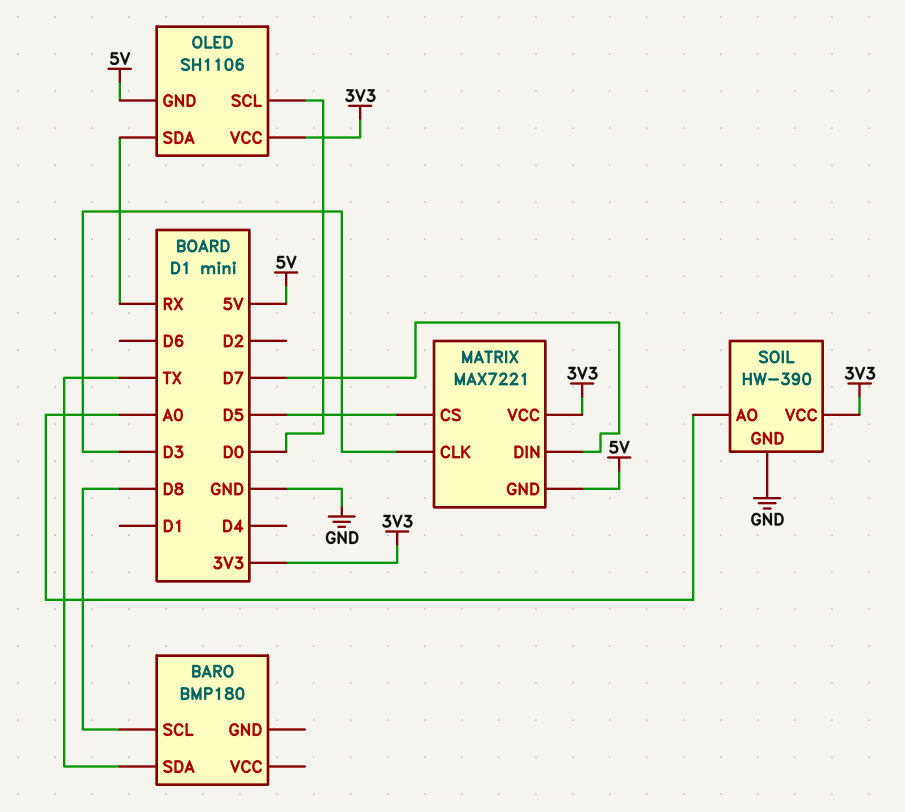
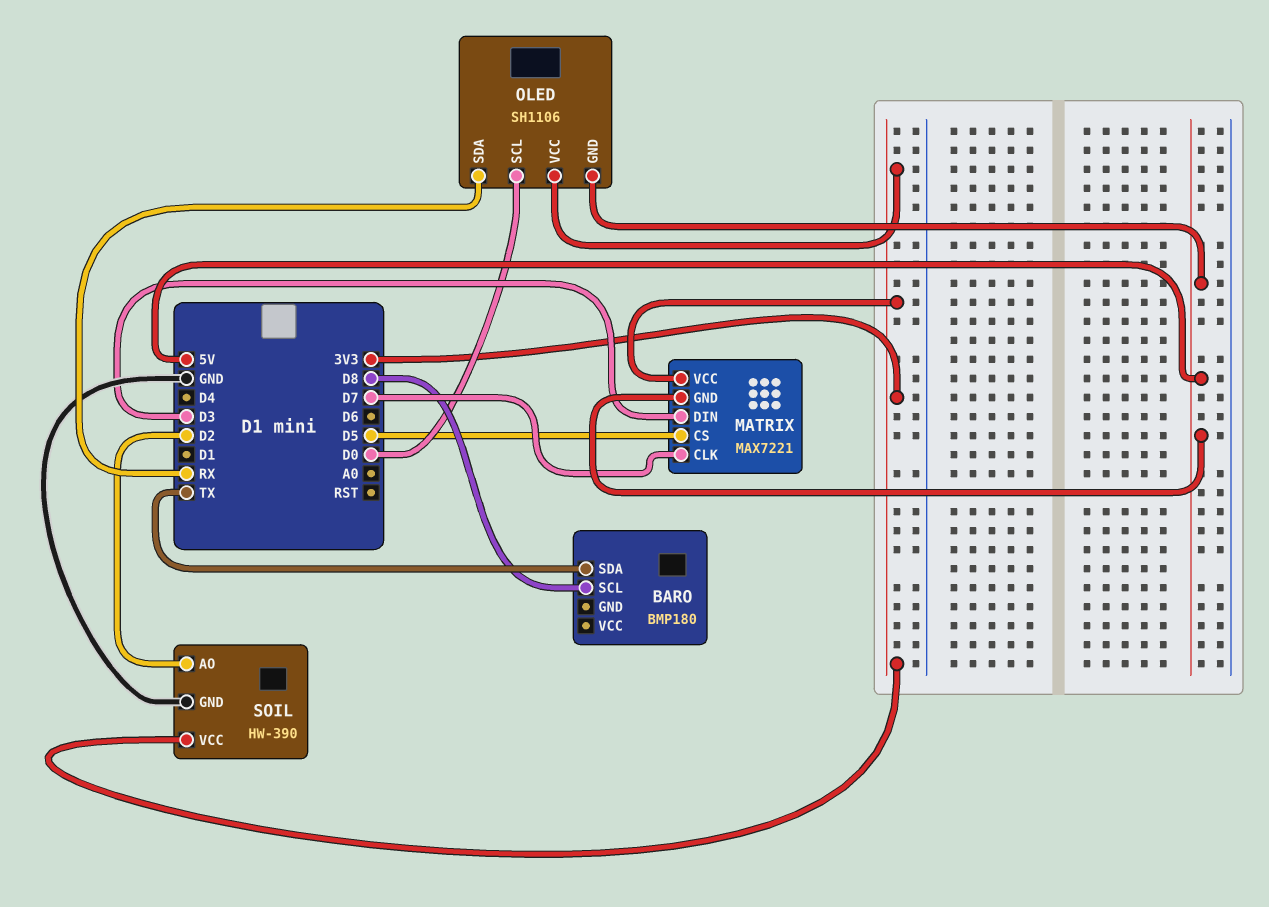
MATRIX pin CLK: D3 -> D7
MATRIX pin DIN: D7 -> D3
SOIL pin AO: A0 -> D2

